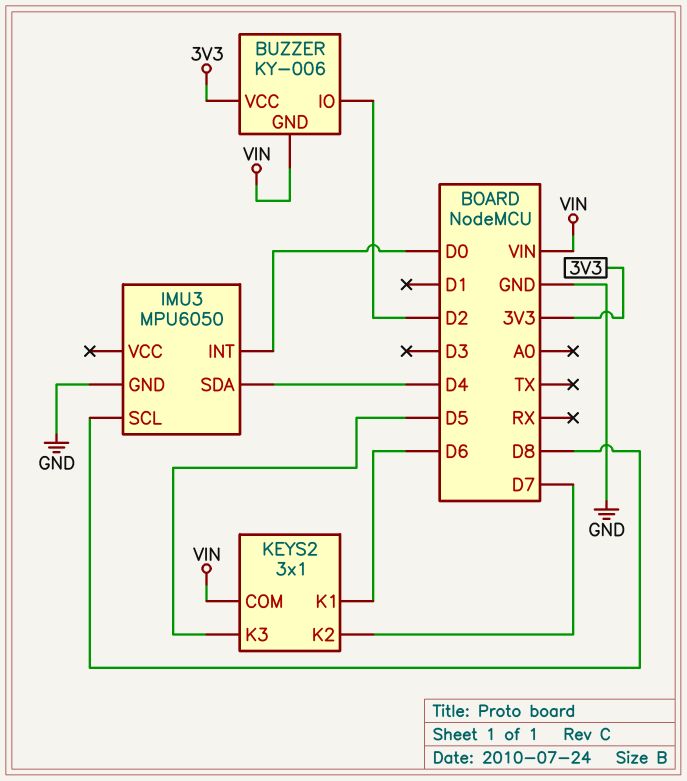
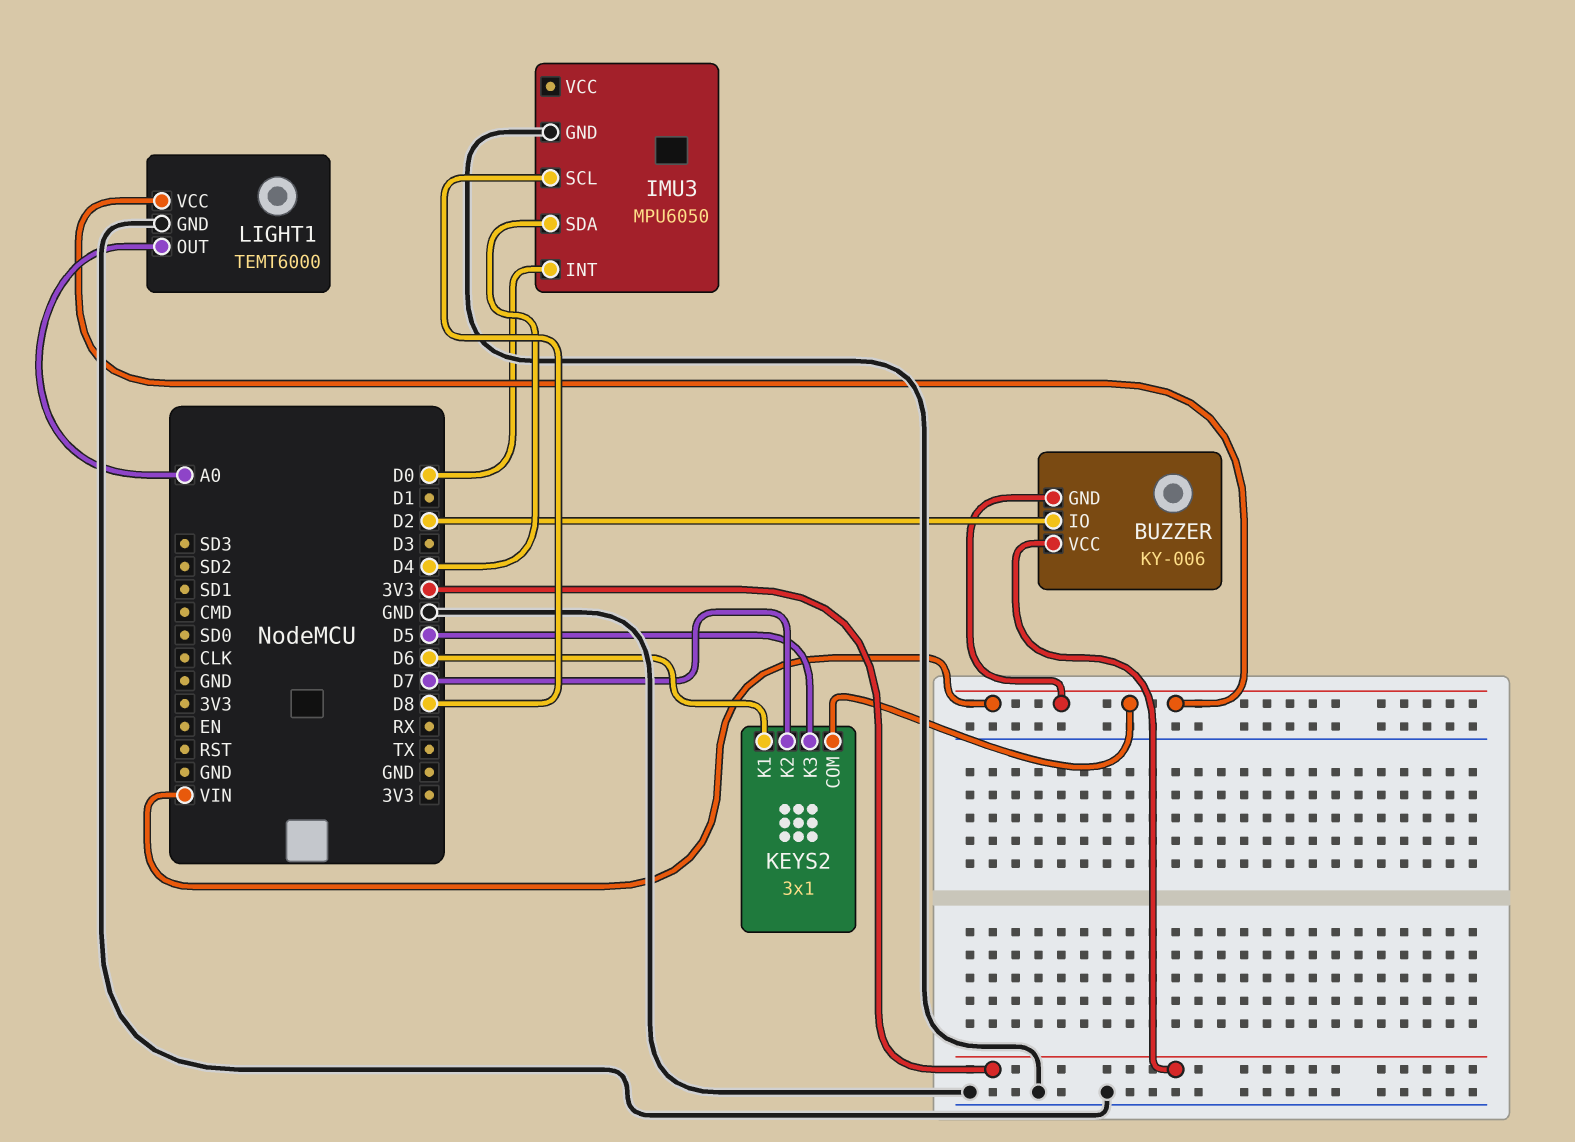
LIGHT1: none -> TEMT6000
LIGHT1 pin GND: none -> GND
LIGHT1 pin OUT: none -> A0
LIGHT1 pin VCC: none -> VIN

